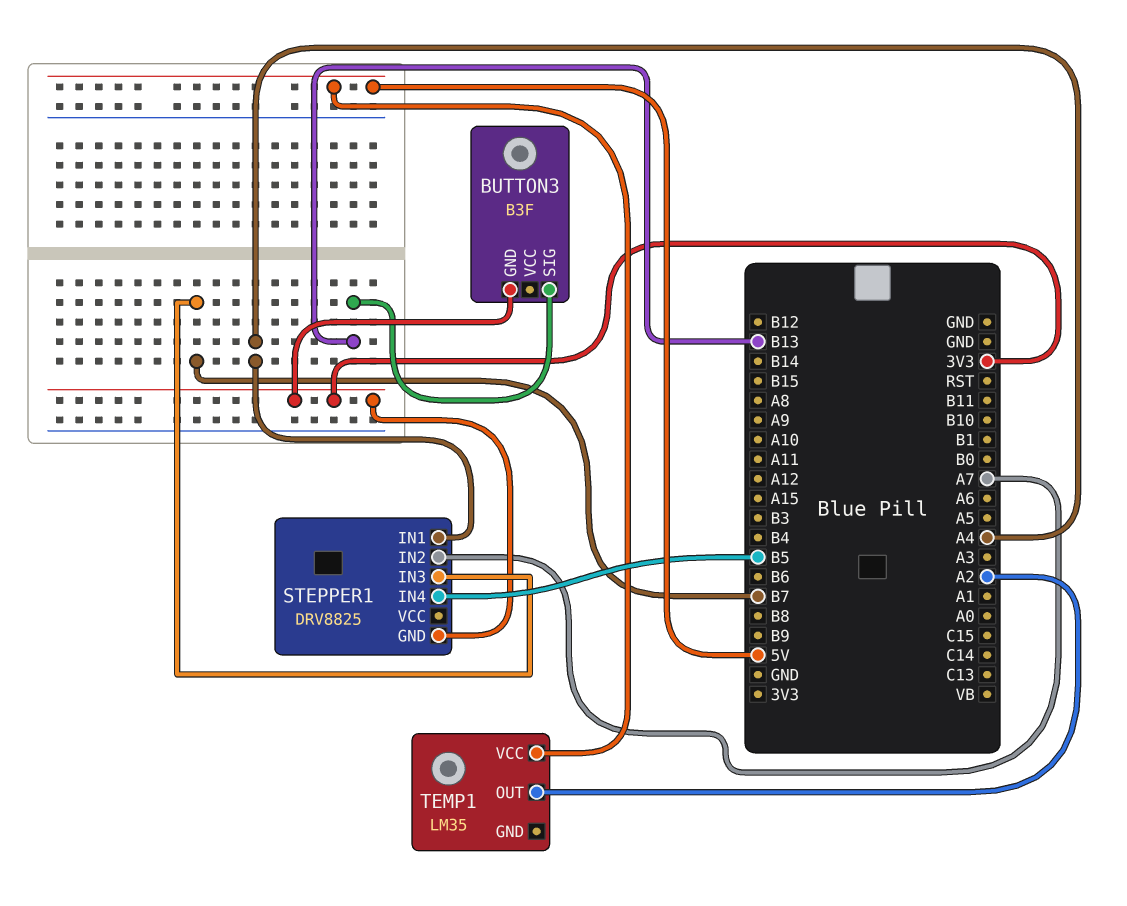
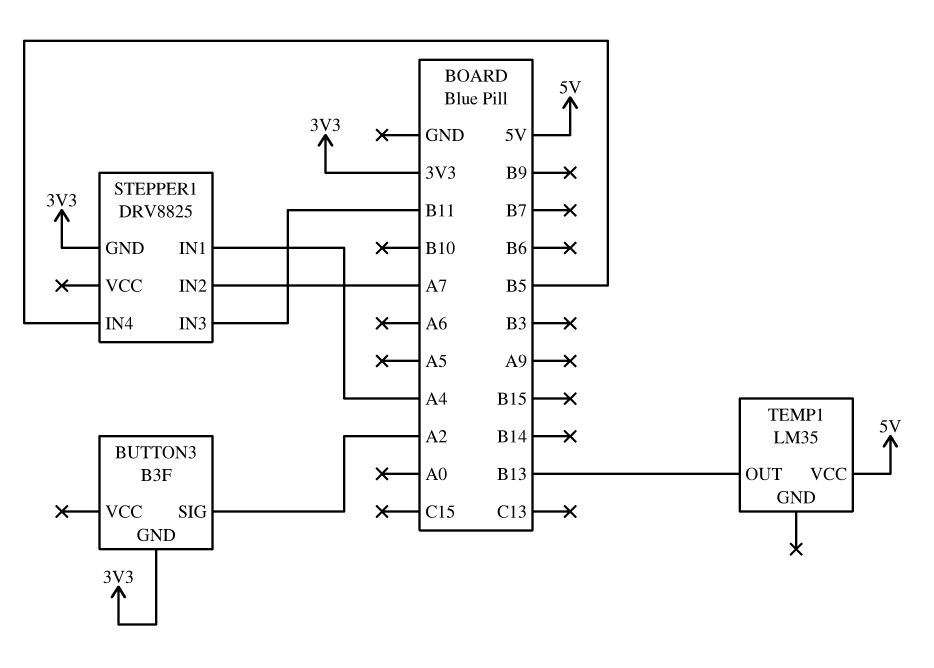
BUTTON3 pin SIG: B13 -> A2
STEPPER1 pin IN3: B7 -> B11
TEMP1 pin OUT: A2 -> B13

